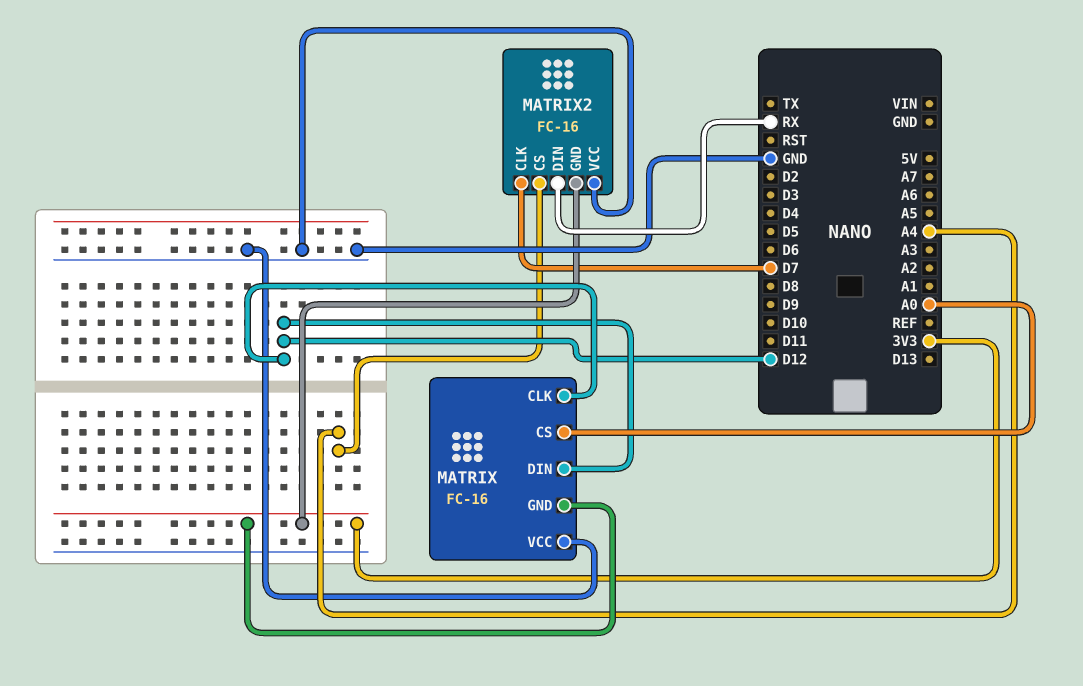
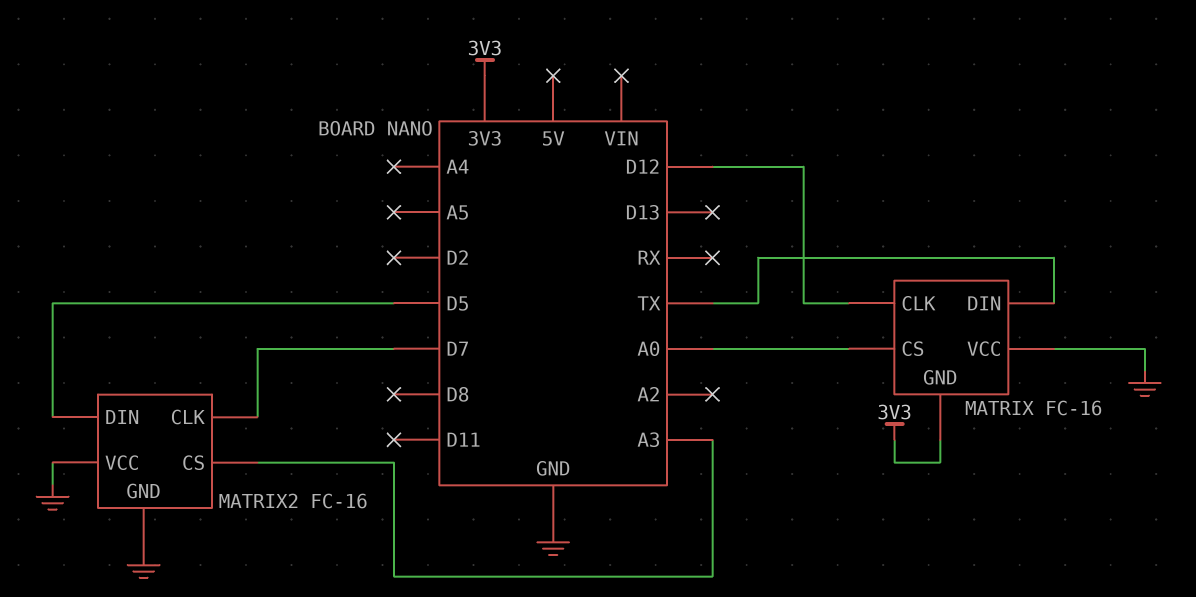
MATRIX pin DIN: D12 -> TX
MATRIX2 pin CS: A4 -> A3
MATRIX2 pin DIN: RX -> D5
MATRIX2 pin GND: 3V3 -> GND

